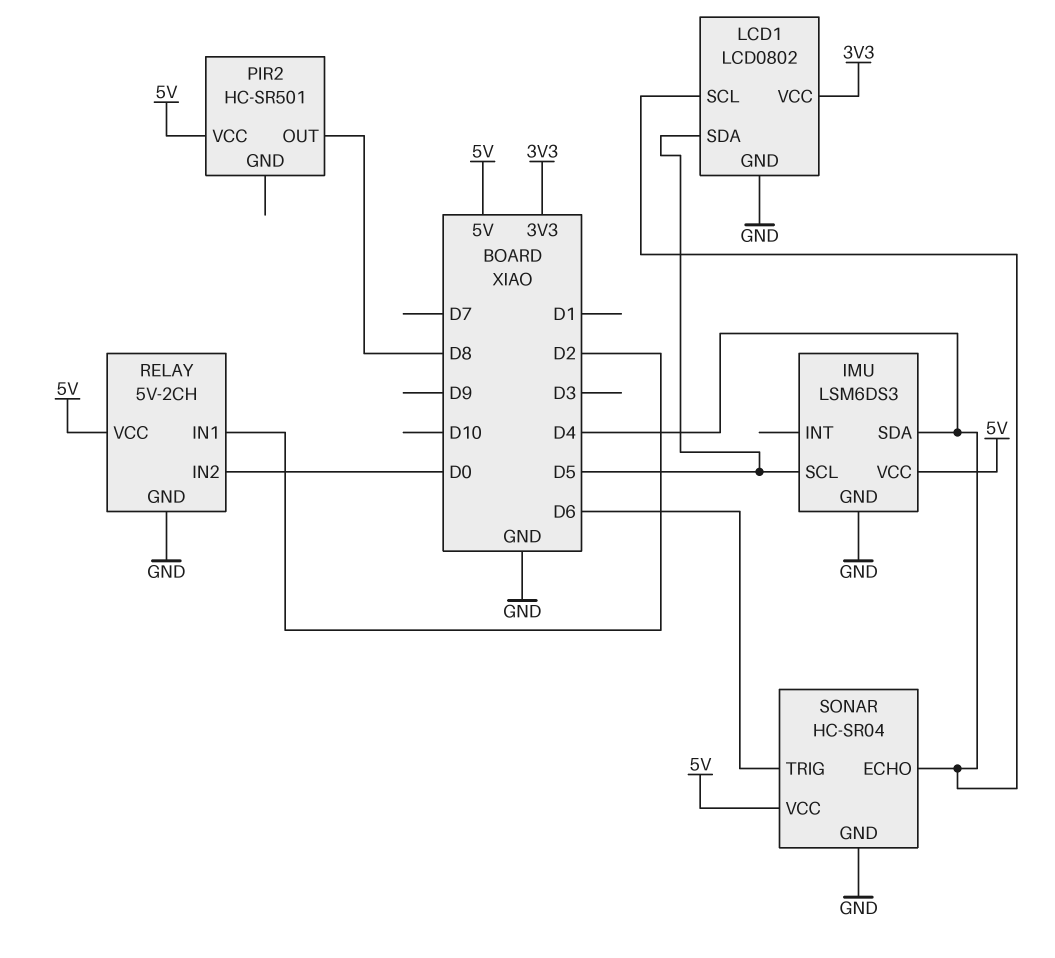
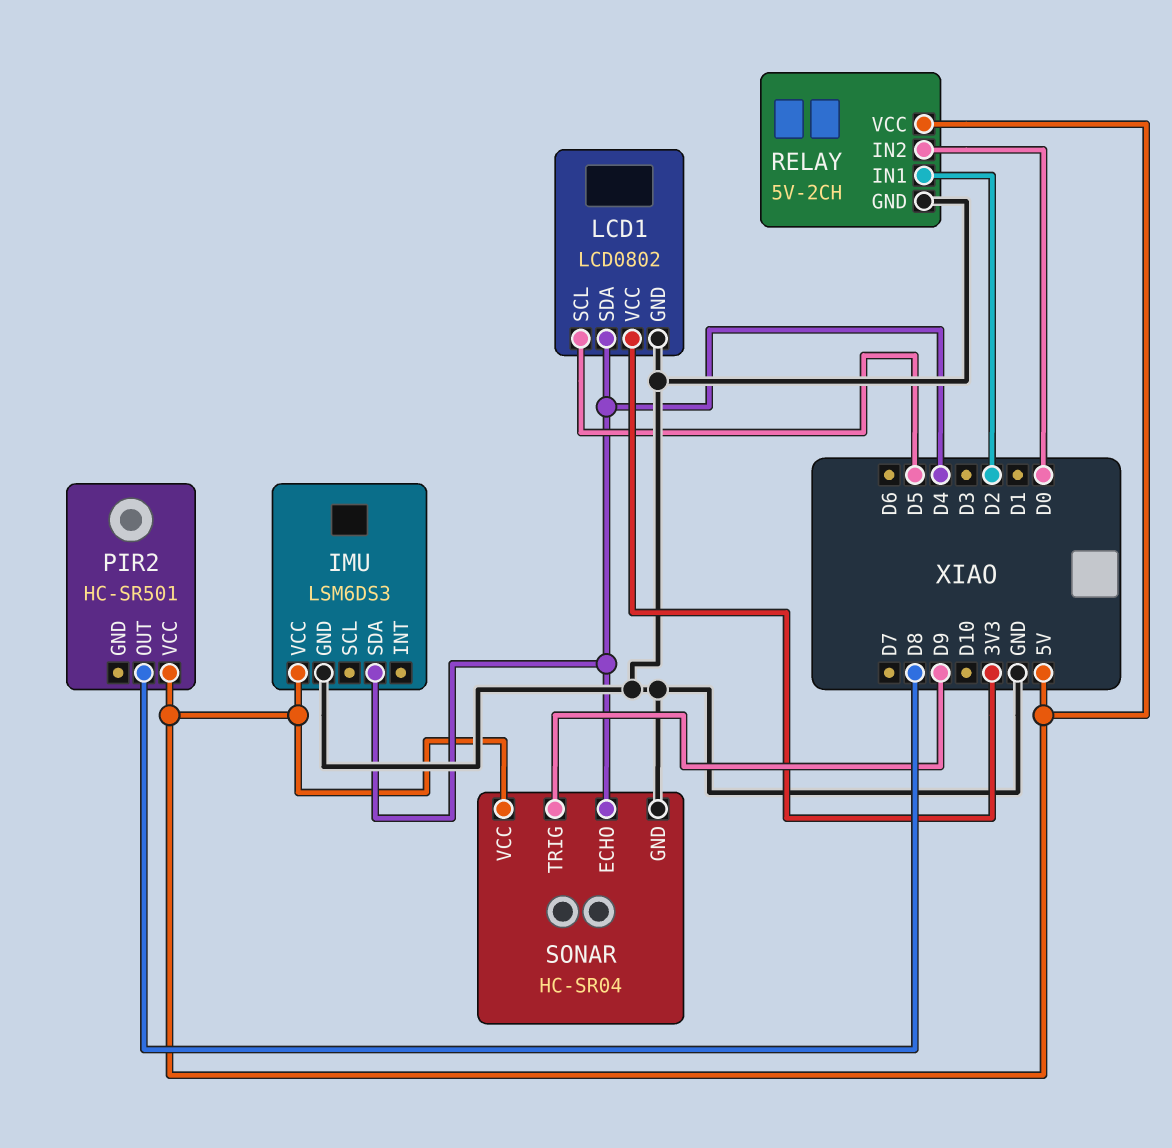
IMU pin SCL: D5 -> none
LCD1 pin SCL: D4 -> D5
LCD1 pin SDA: D5 -> D4
SONAR pin TRIG: D6 -> D9

